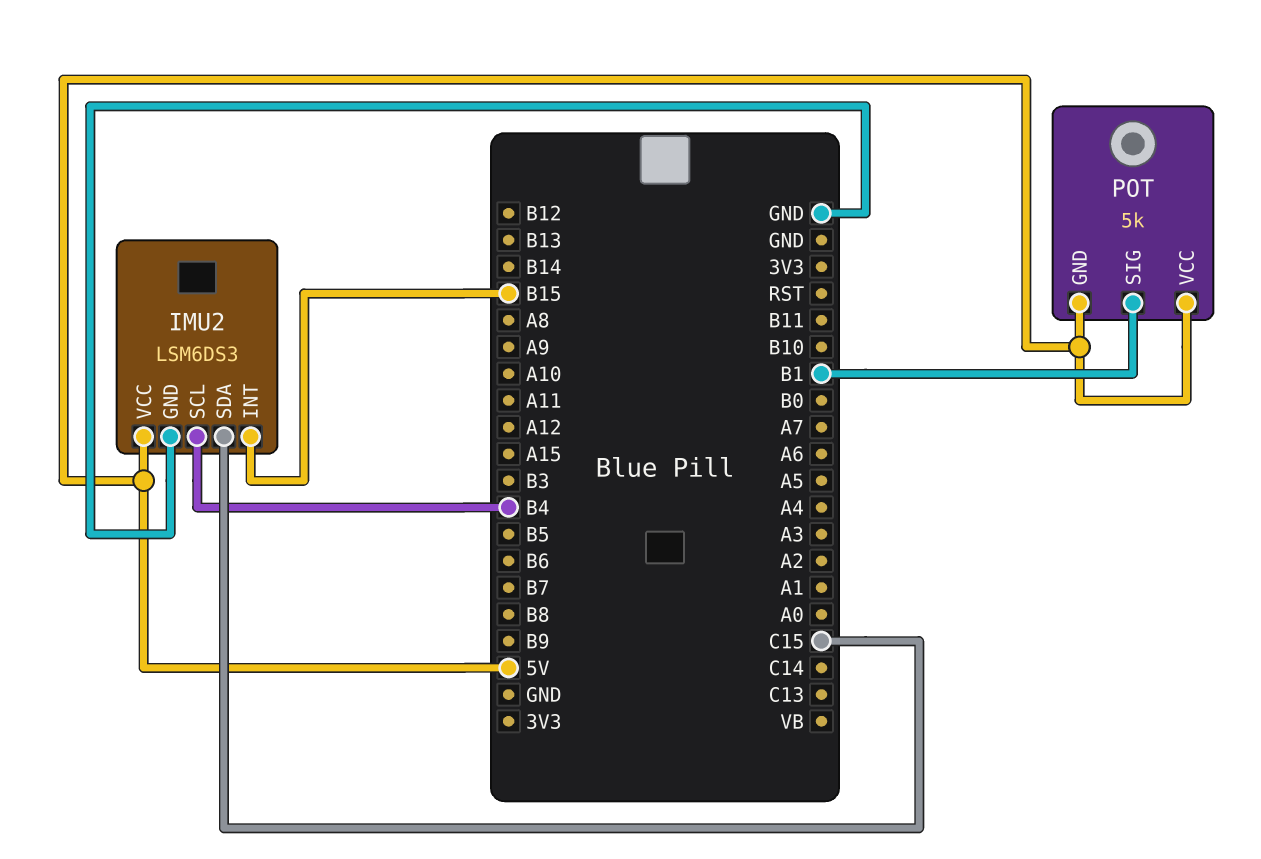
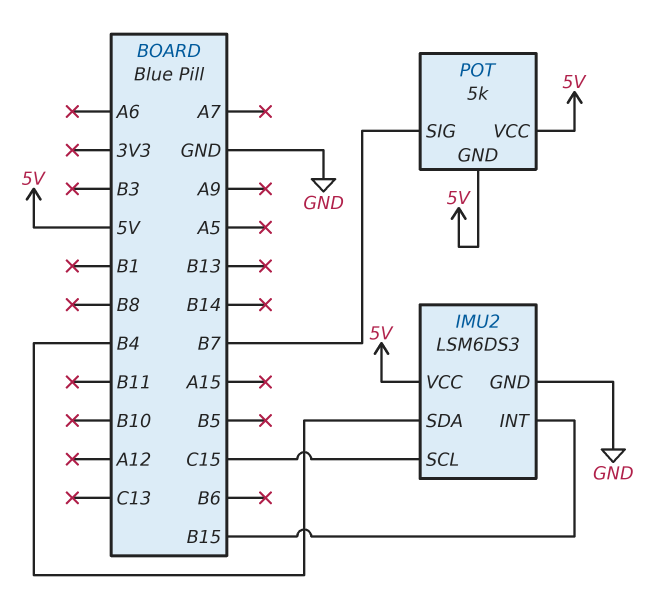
IMU2 pin SCL: B4 -> C15
IMU2 pin SDA: C15 -> B4
POT pin SIG: B1 -> B7

